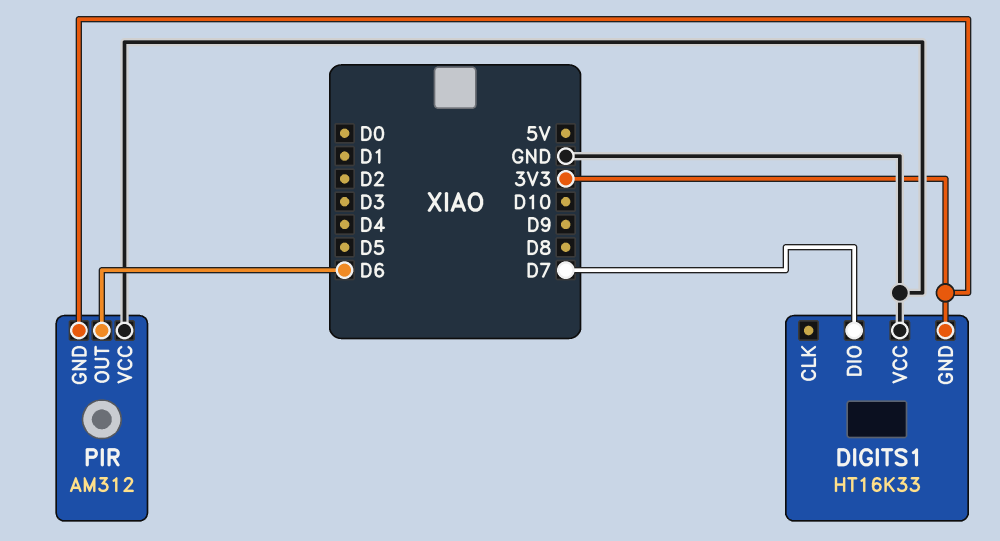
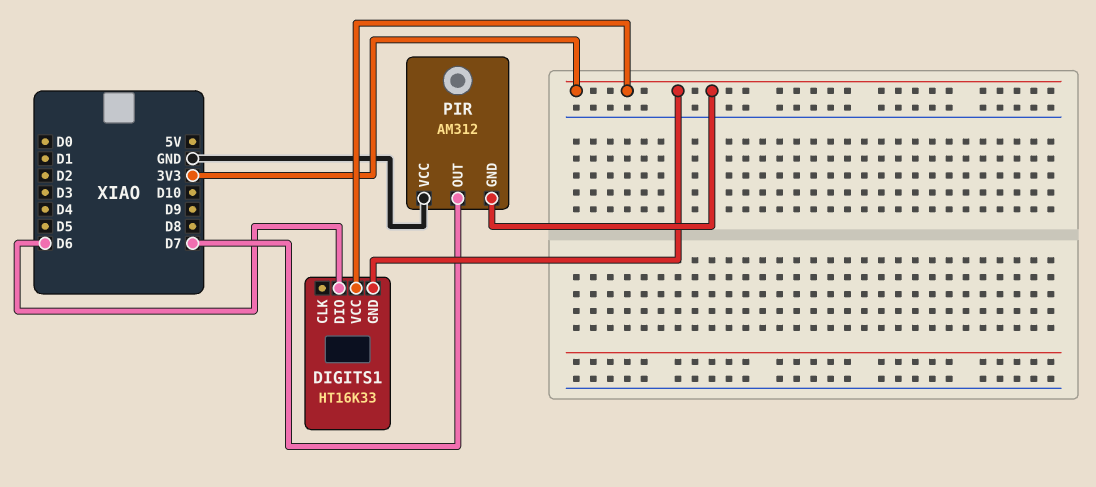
DIGITS1 pin DIO: D7 -> D6
DIGITS1 pin VCC: GND -> 3V3
PIR pin OUT: D6 -> D7

